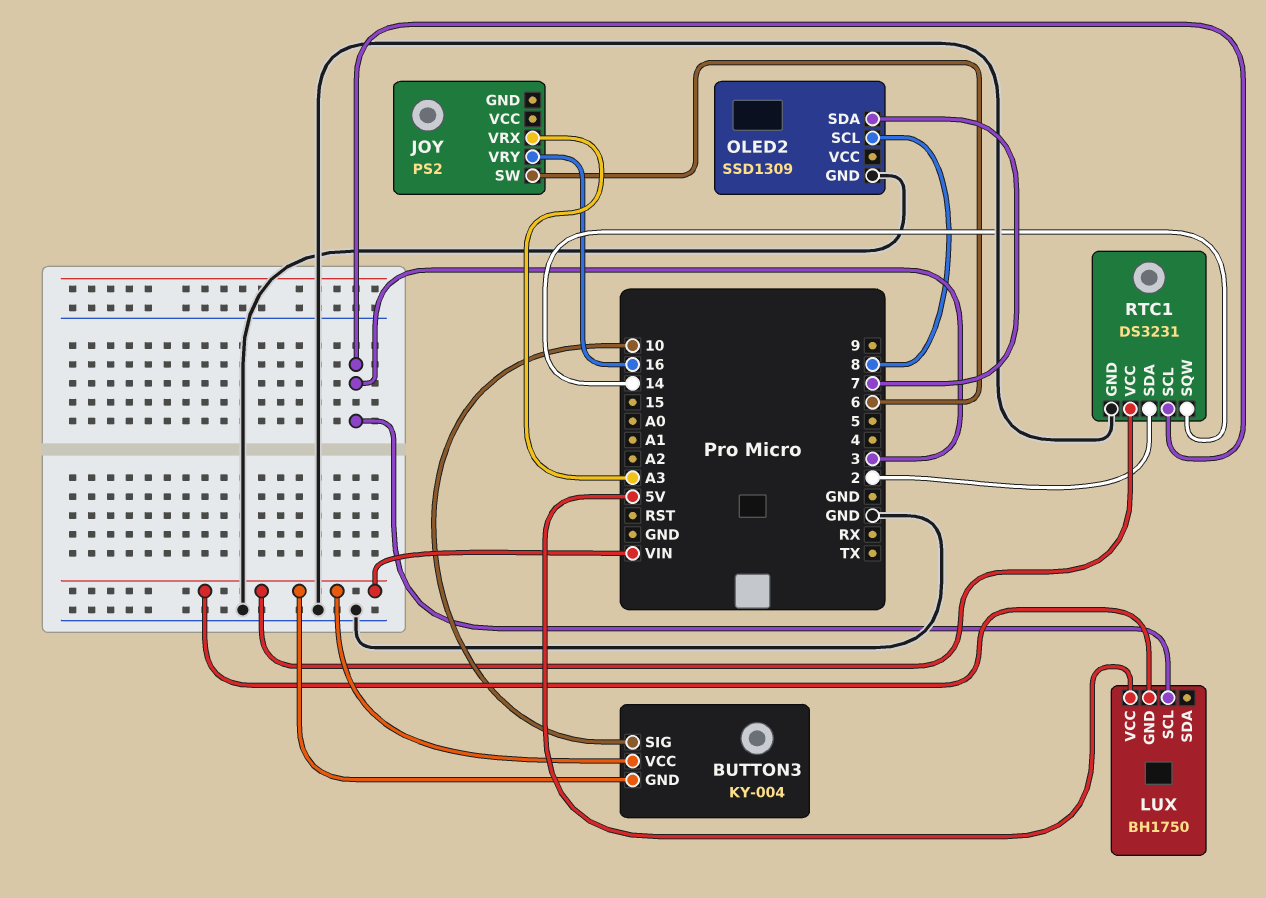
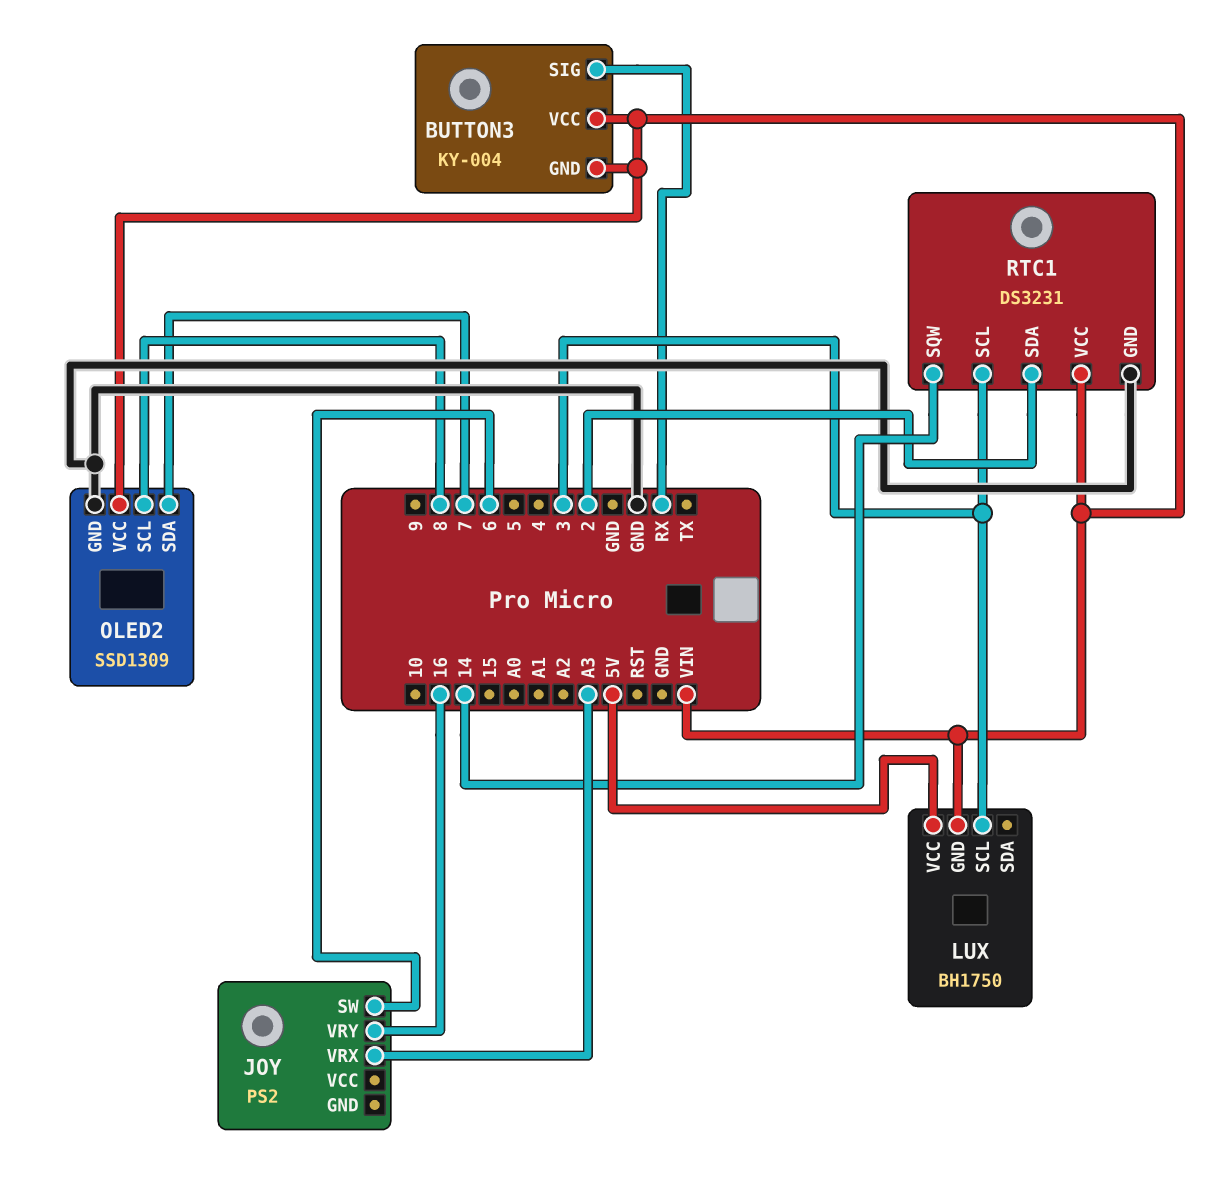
BUTTON3 pin SIG: 10 -> RX
OLED2 pin VCC: none -> VIN

